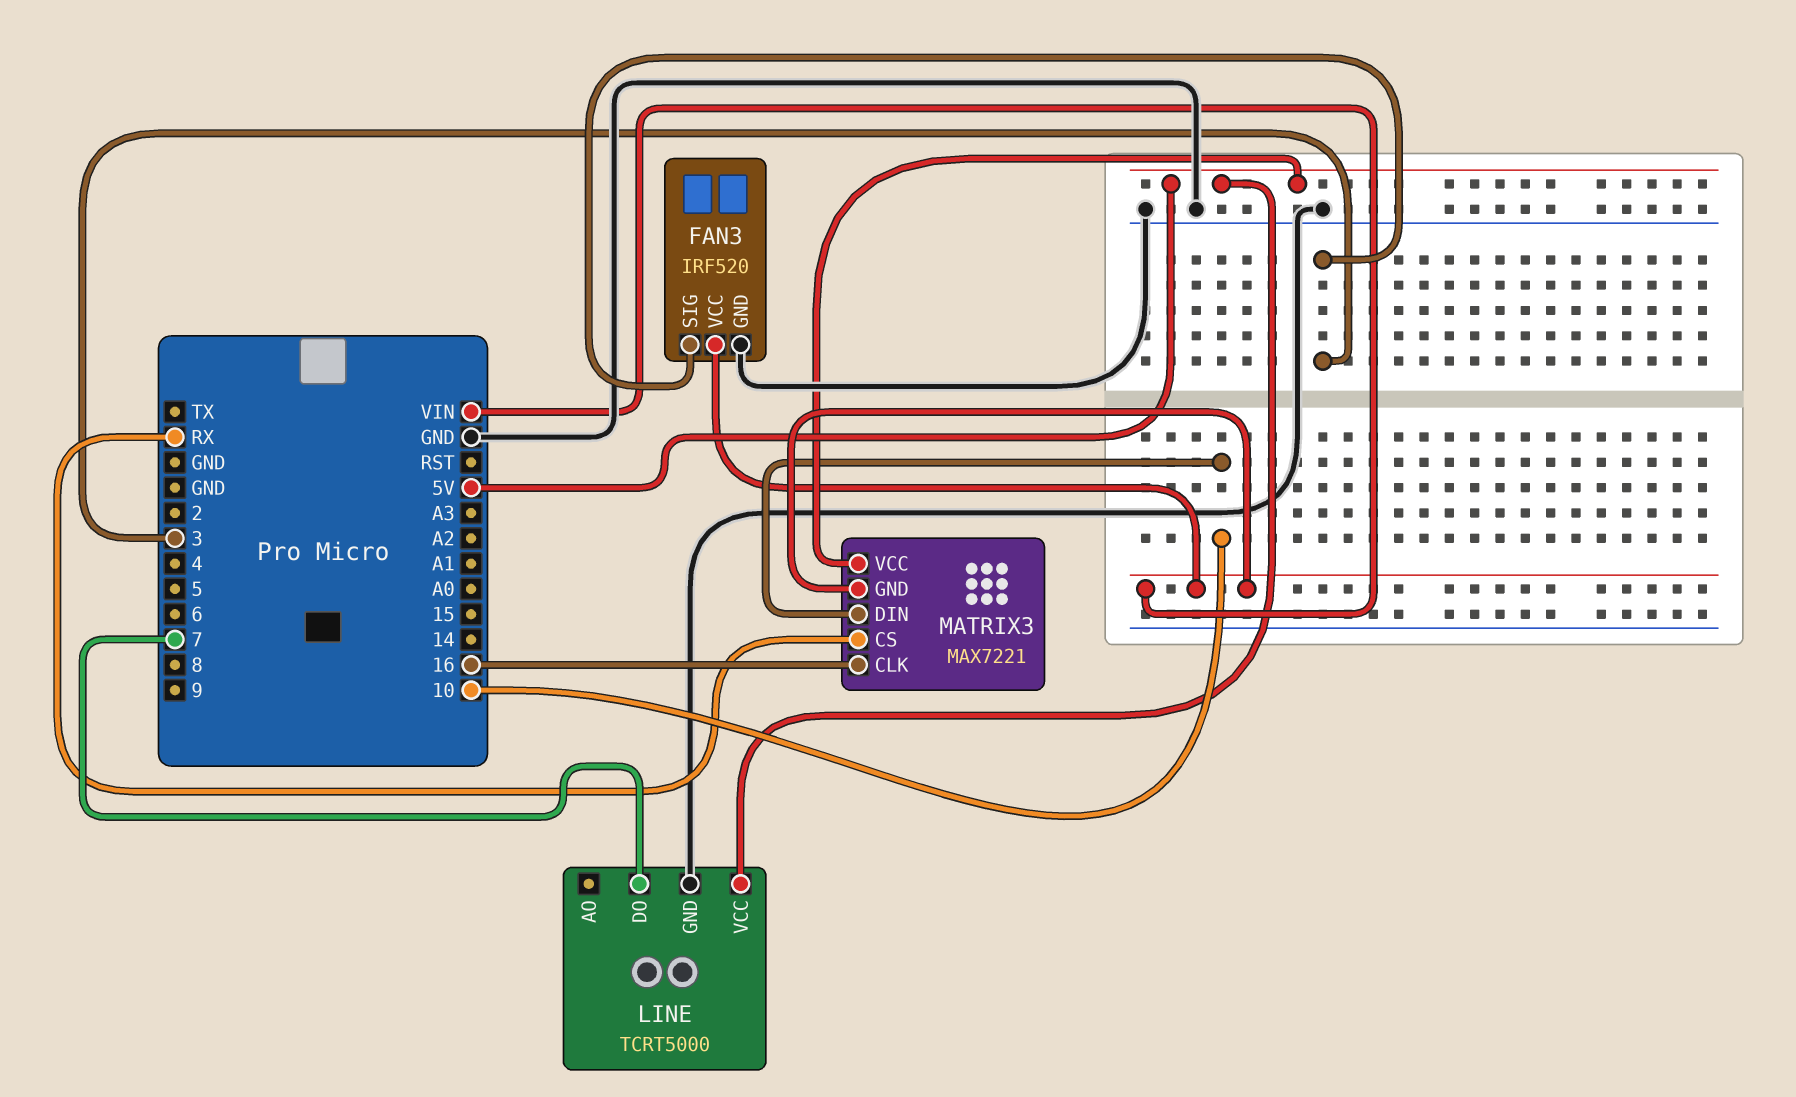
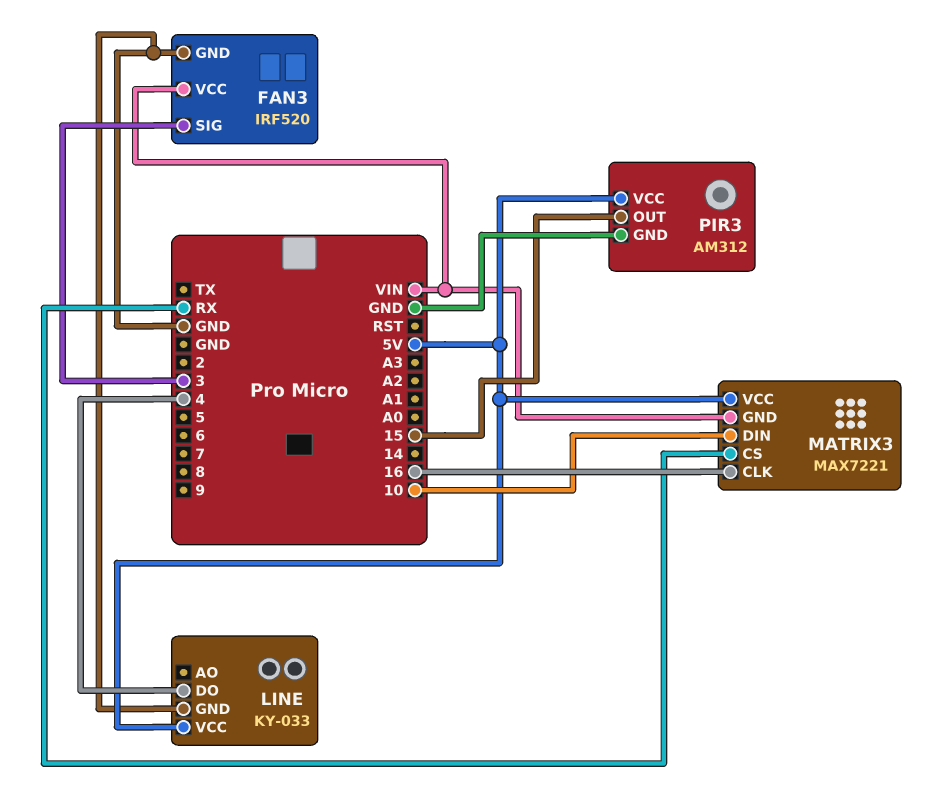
LINE: TCRT5000 -> KY-033
LINE pin DO: 7 -> 4
PIR3: none -> AM312
PIR3 pin GND: none -> GND
PIR3 pin OUT: none -> 15
PIR3 pin VCC: none -> 5V

